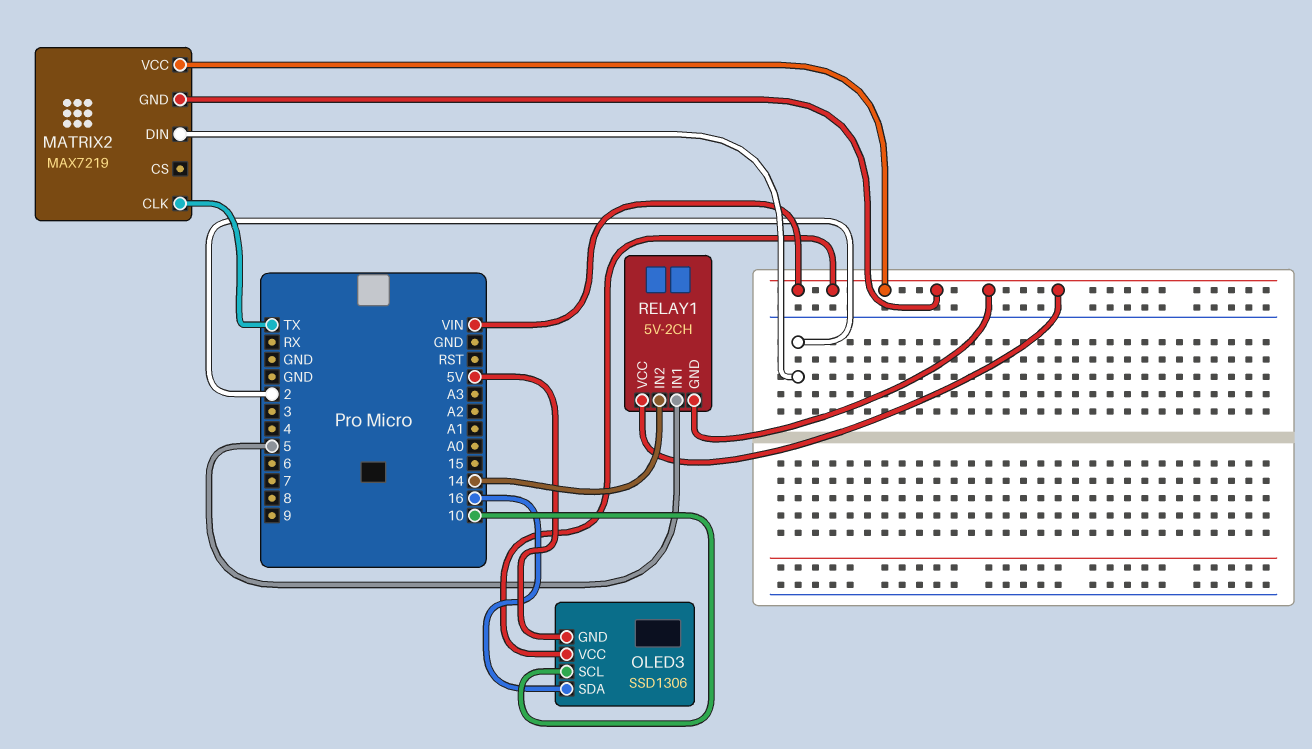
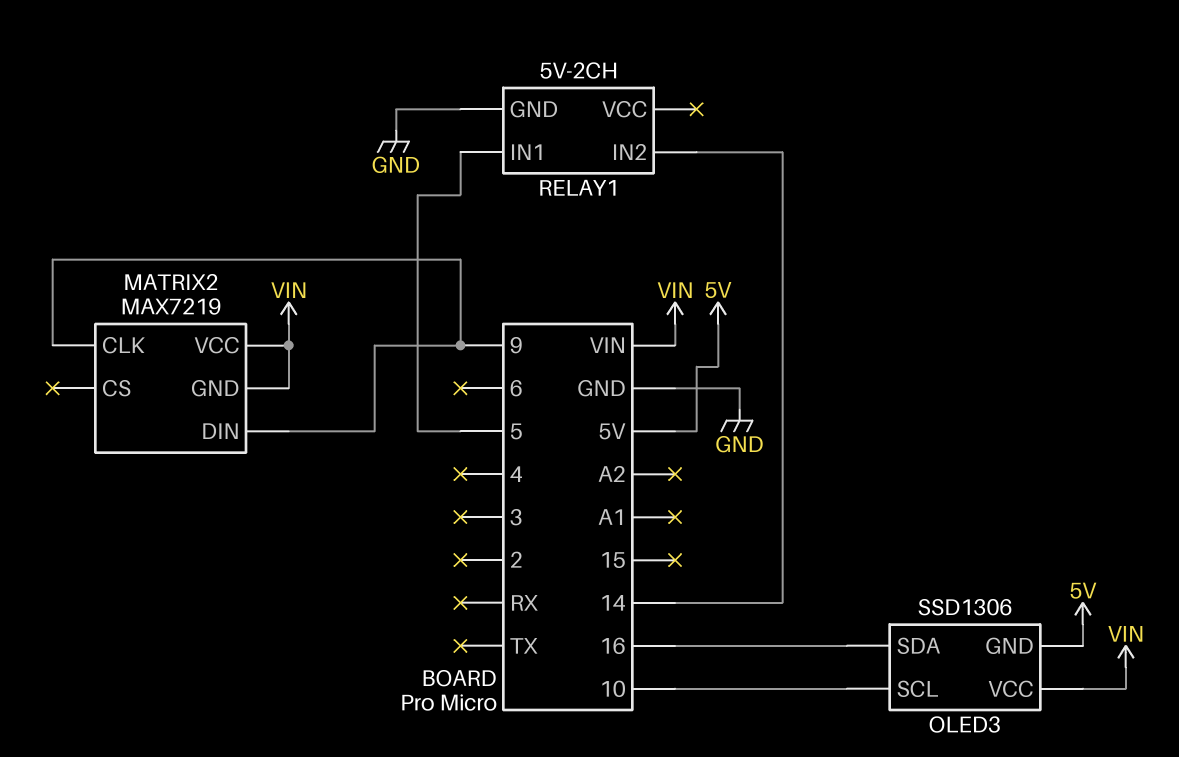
MATRIX2 pin CLK: TX -> 9
MATRIX2 pin DIN: 2 -> 9
RELAY1 pin GND: VIN -> GND
RELAY1 pin VCC: VIN -> none

